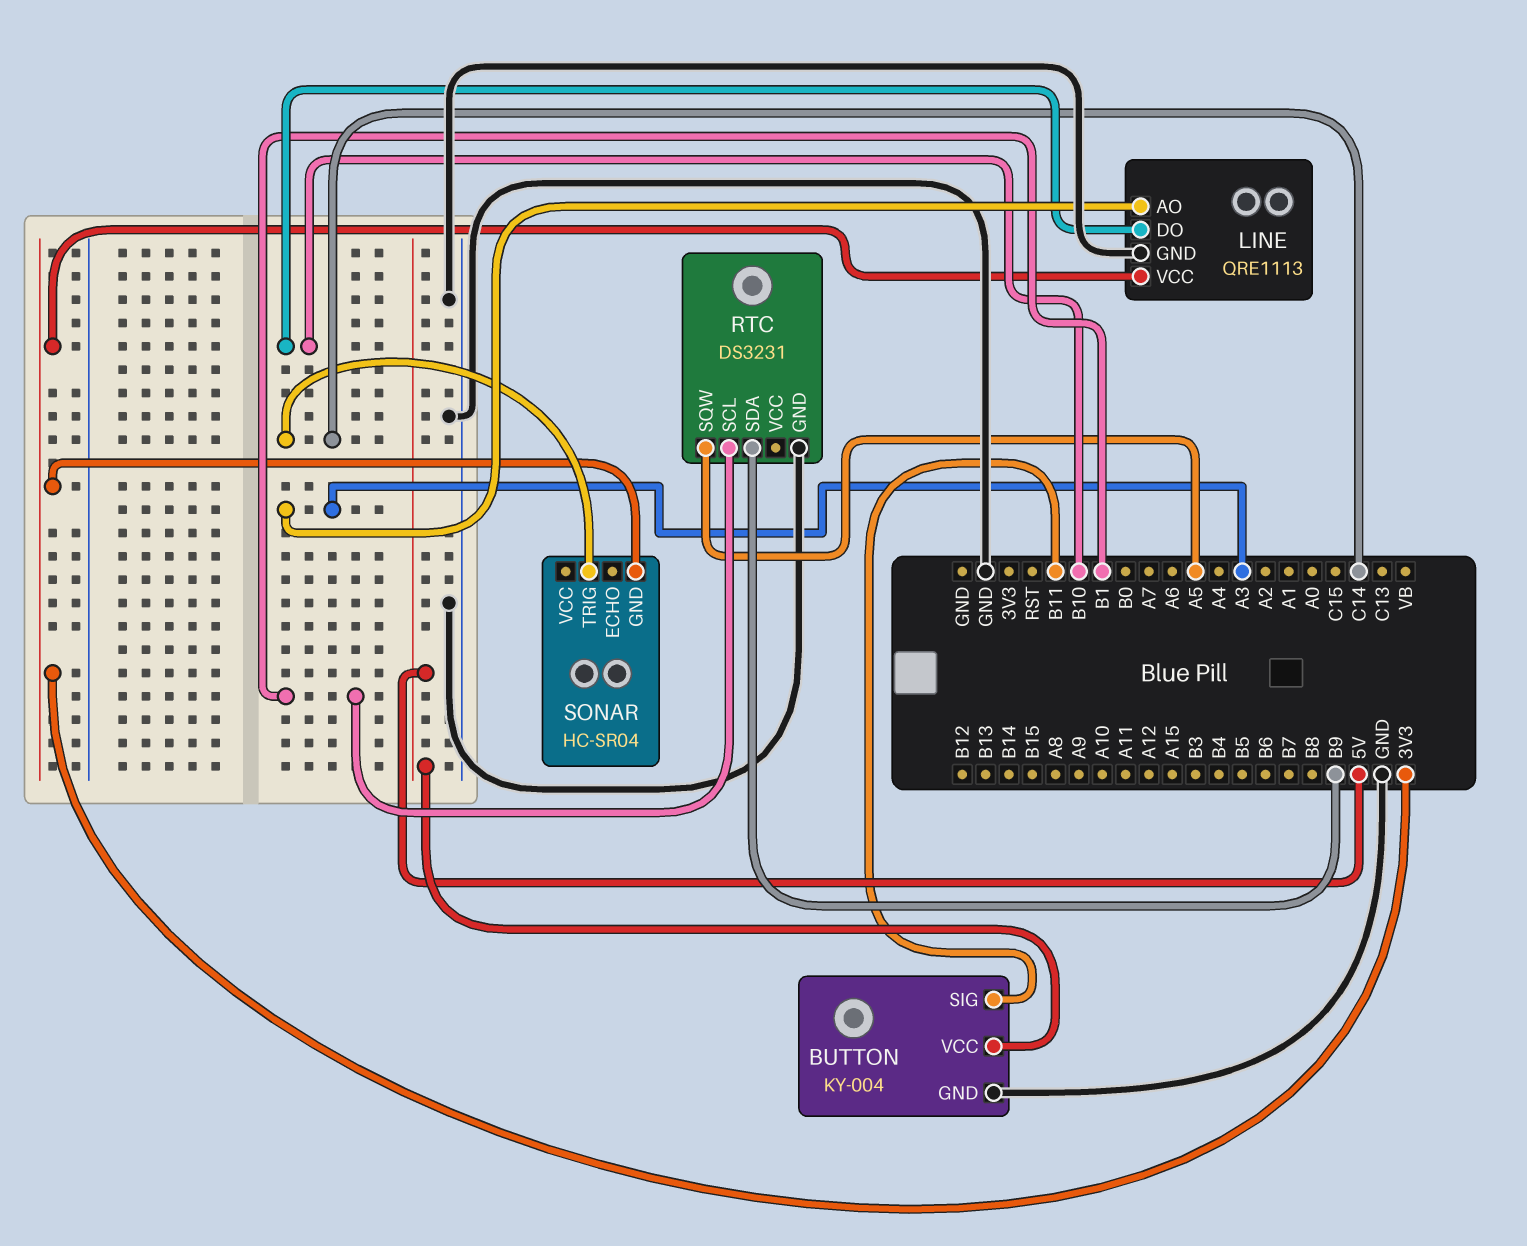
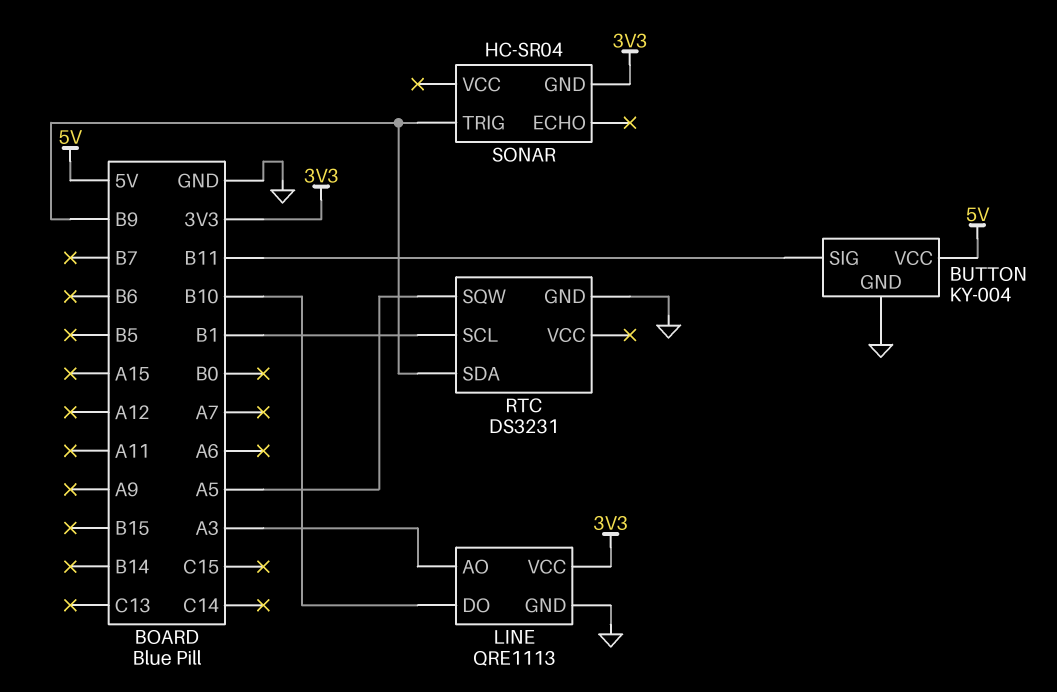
SONAR pin TRIG: C14 -> B9

